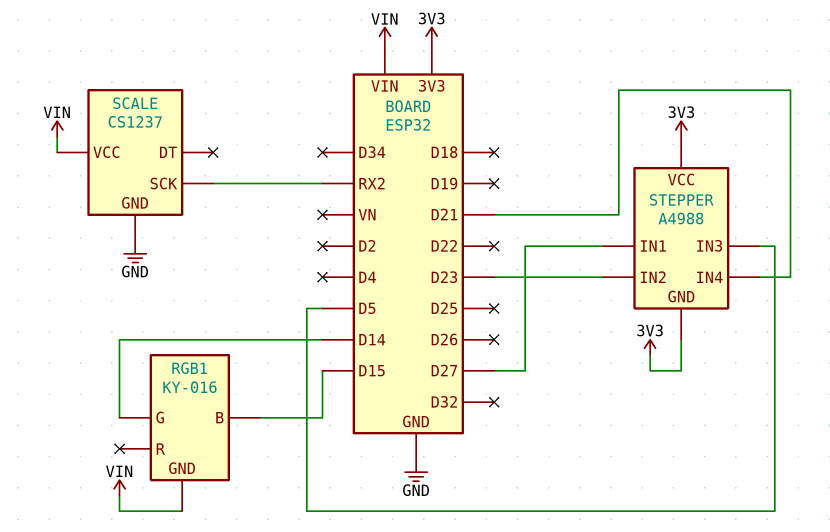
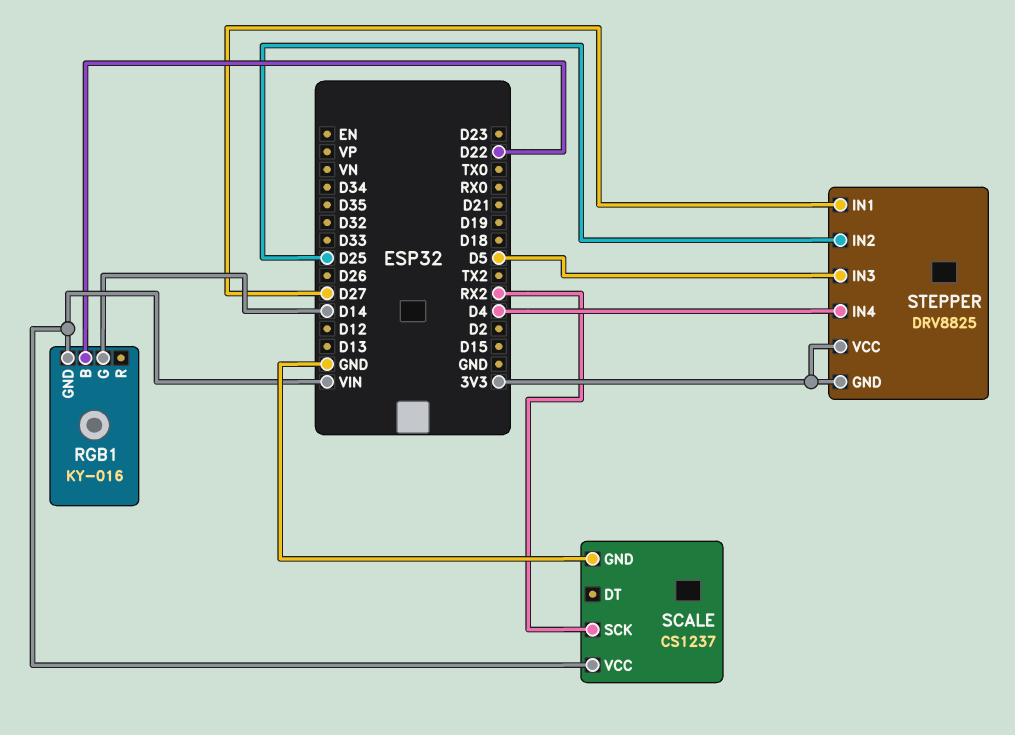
RGB1 pin B: D15 -> D22
STEPPER: A4988 -> DRV8825
STEPPER pin IN2: D23 -> D25
STEPPER pin IN4: D21 -> D4

